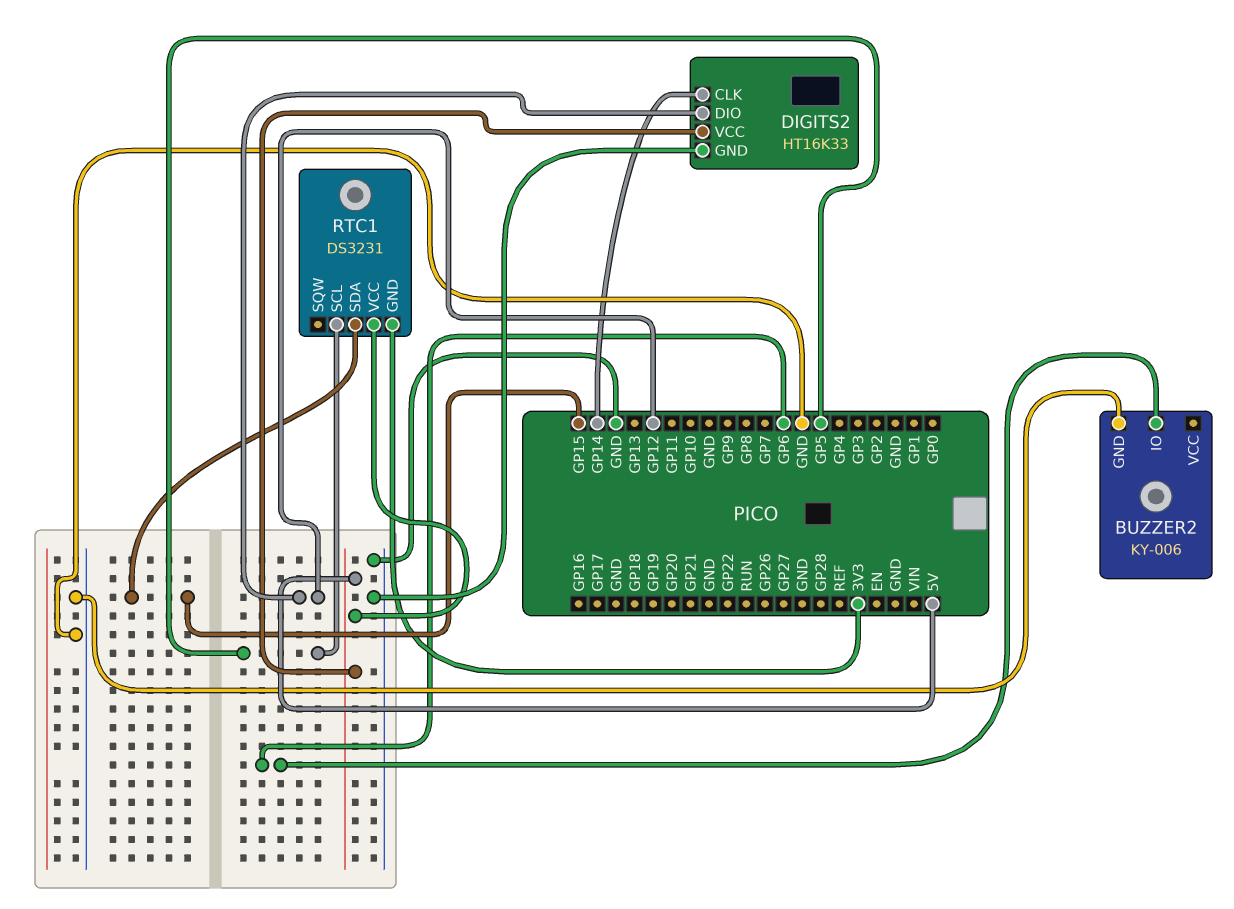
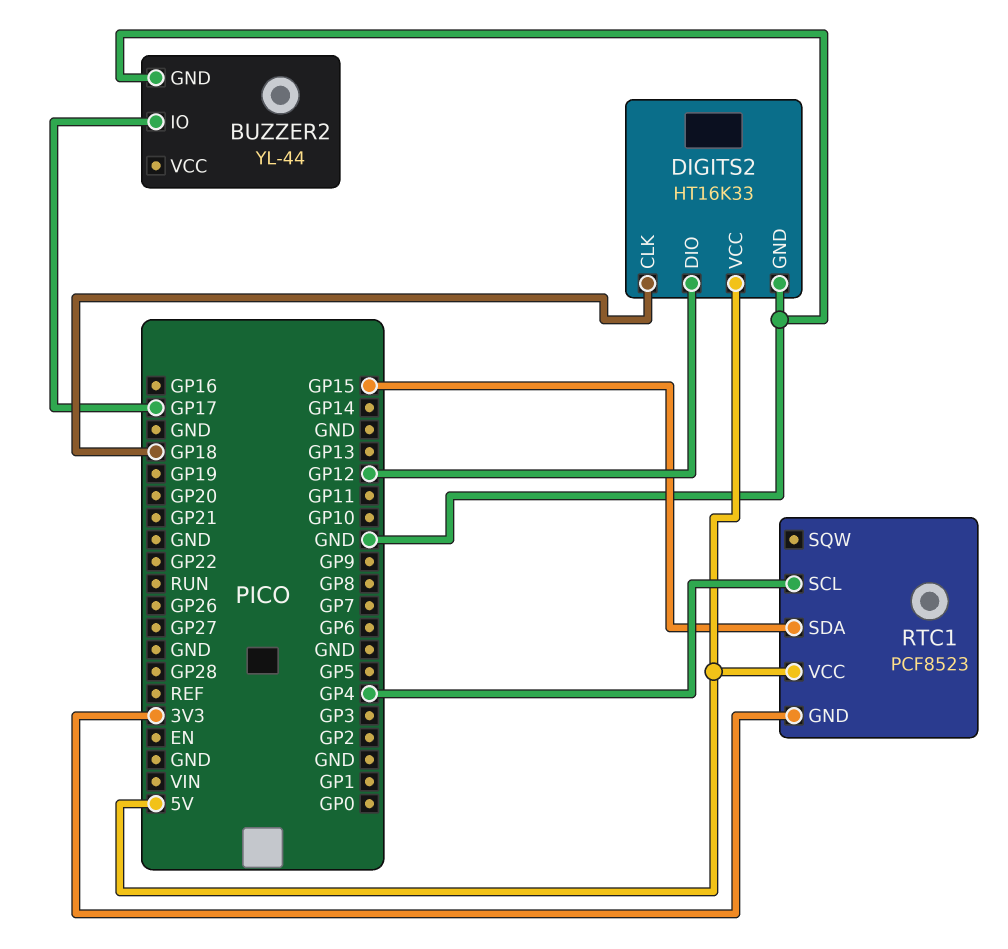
BUZZER2: KY-006 -> YL-44
BUZZER2 pin IO: GP6 -> GP17
DIGITS2 pin CLK: GP14 -> GP18
RTC1: DS3231 -> PCF8523
RTC1 pin SCL: GP5 -> GP4

